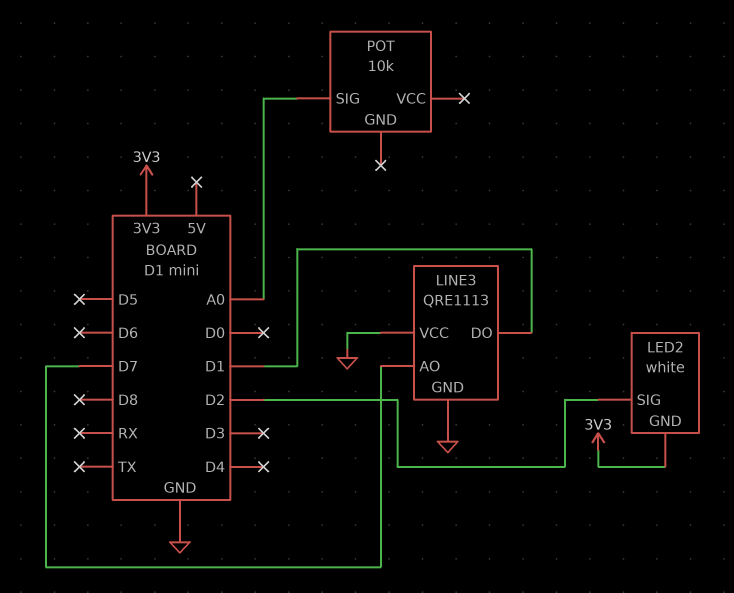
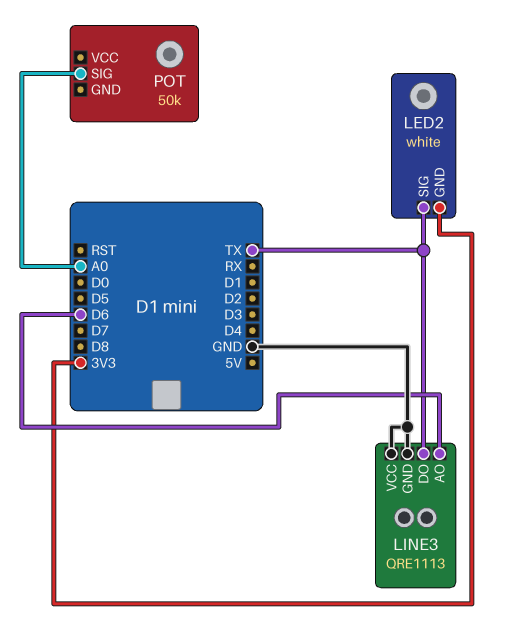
LED2 pin SIG: D2 -> TX
LINE3 pin AO: D7 -> D6
LINE3 pin DO: D1 -> TX
POT: 10k -> 50k

